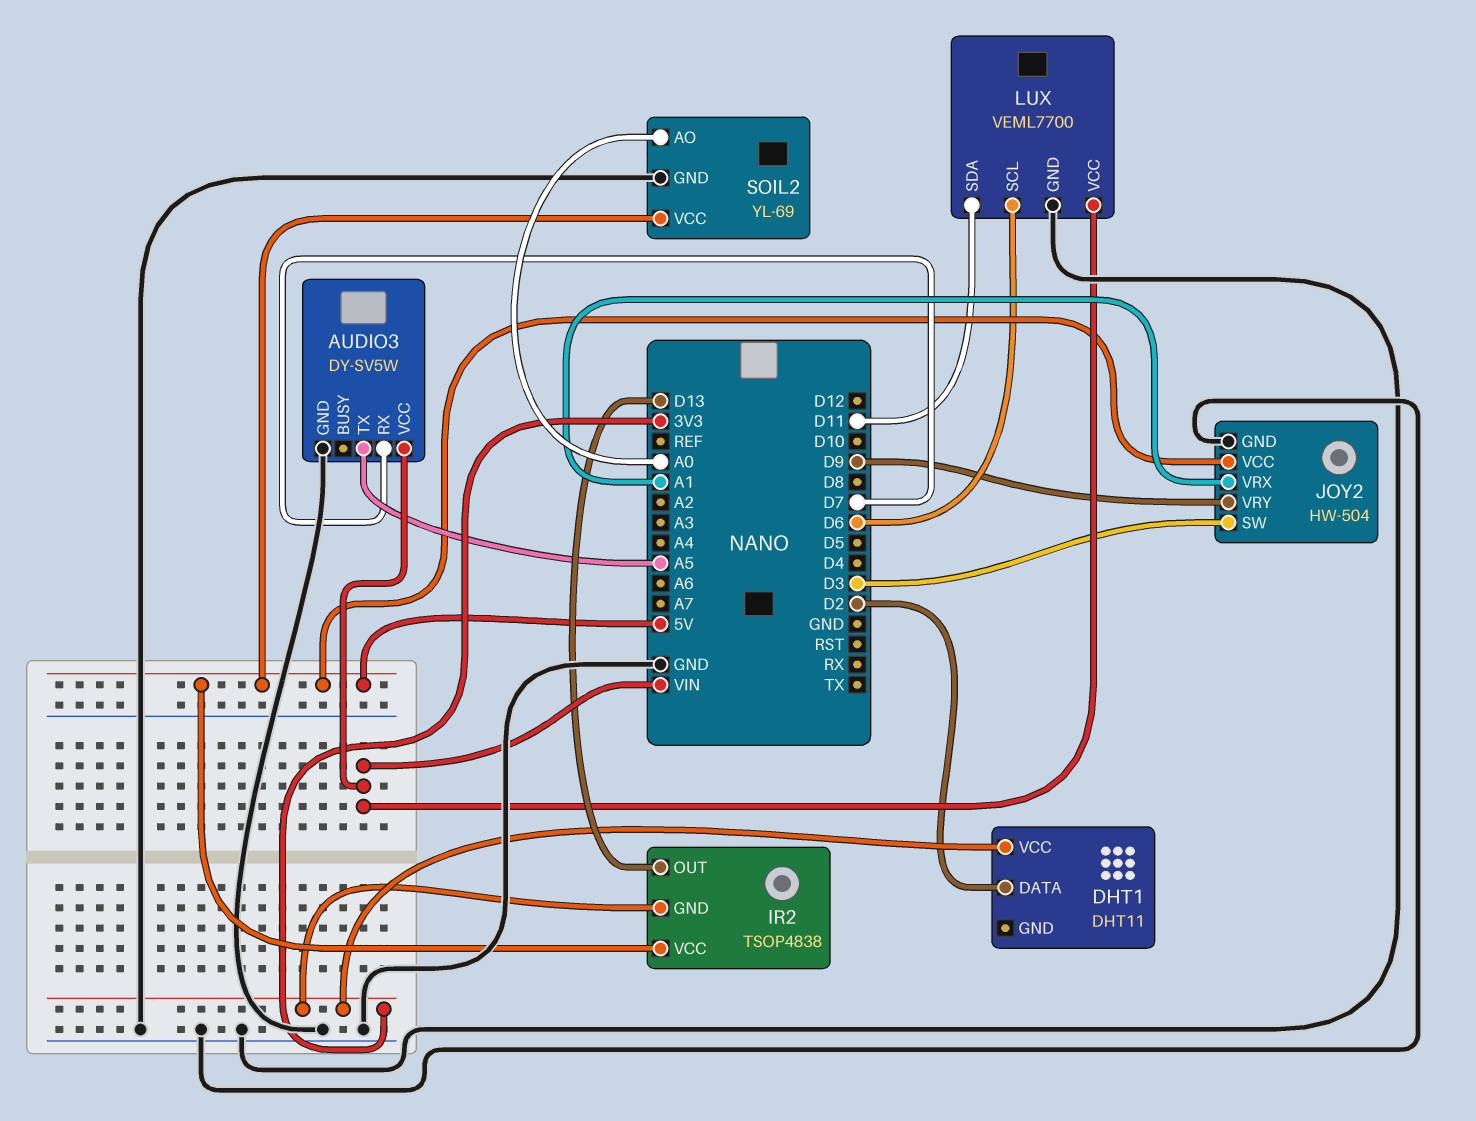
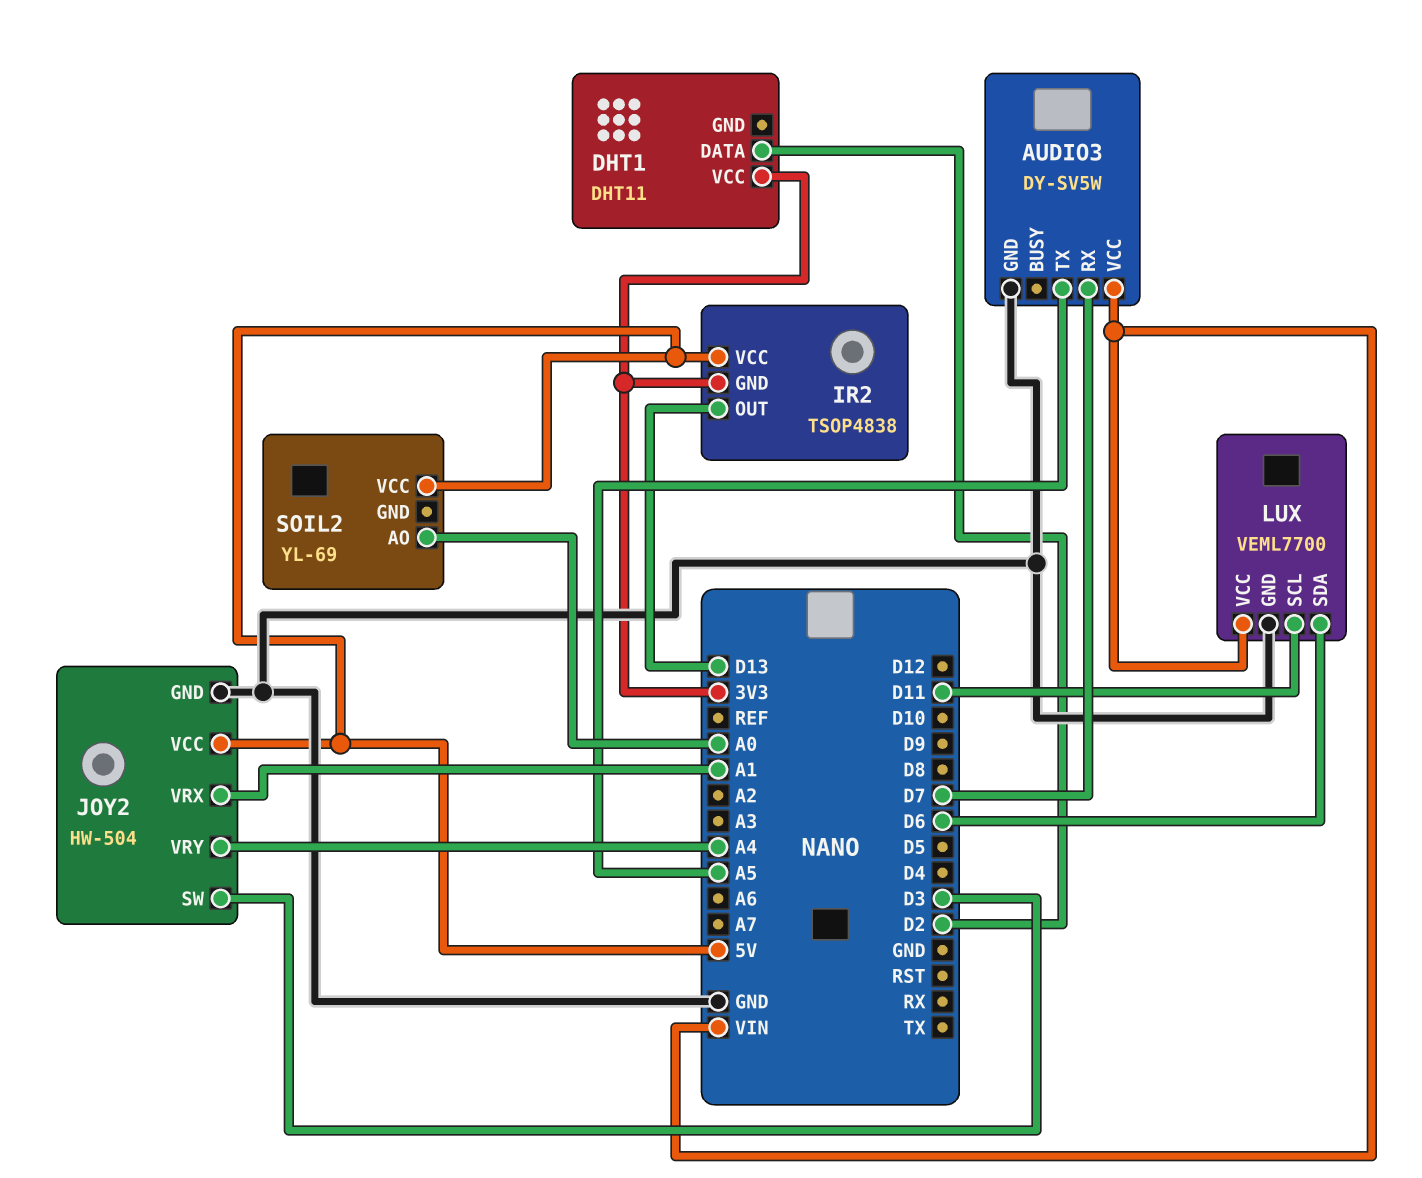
JOY2 pin VRY: D9 -> A4
LUX pin SCL: D6 -> D11
LUX pin SDA: D11 -> D6
SOIL2 pin GND: GND -> none

